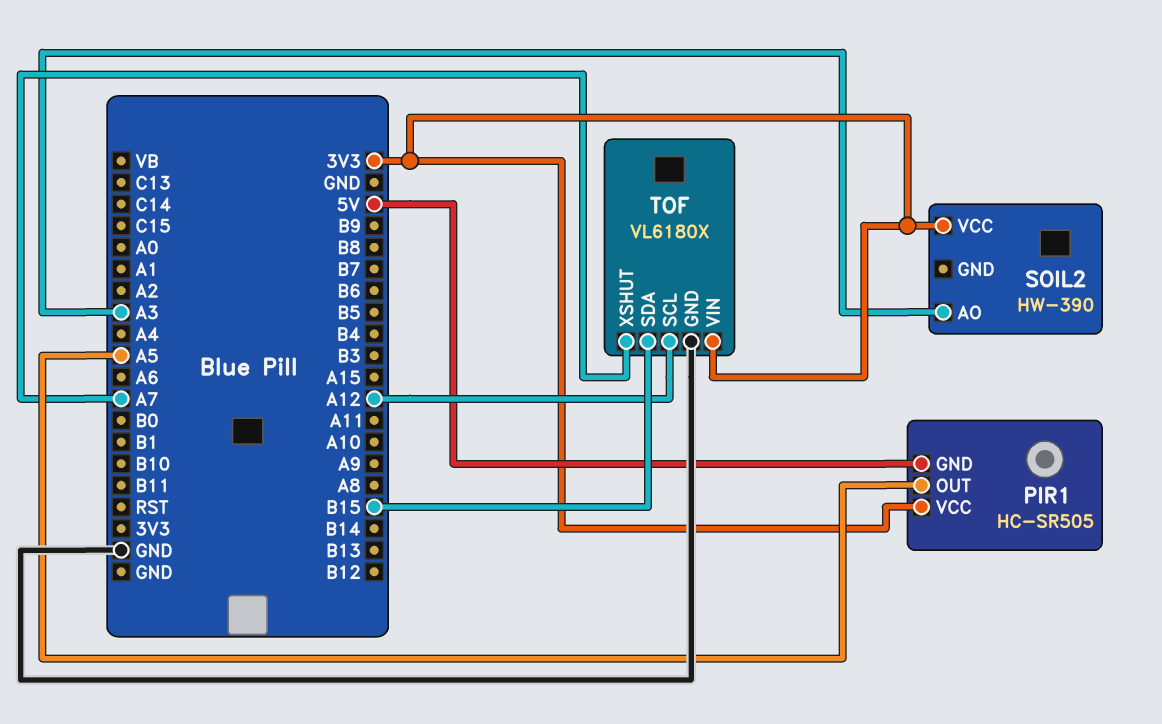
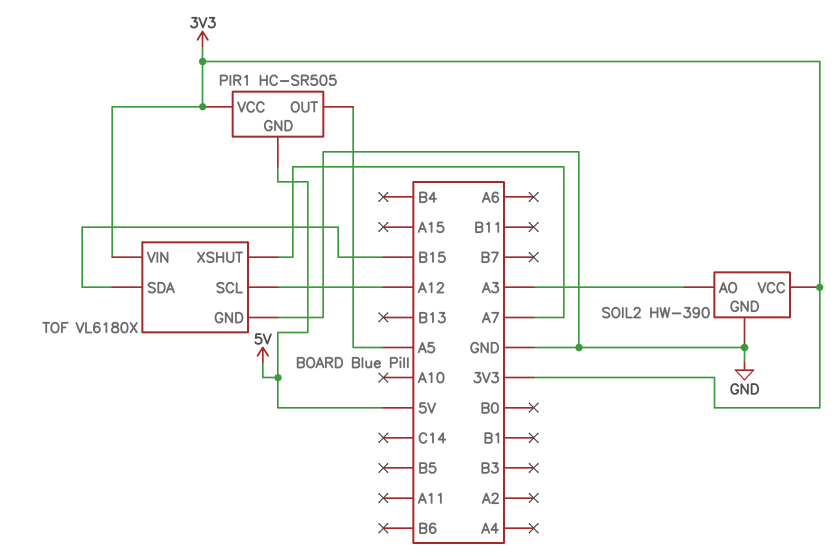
SOIL2 pin GND: none -> GND

